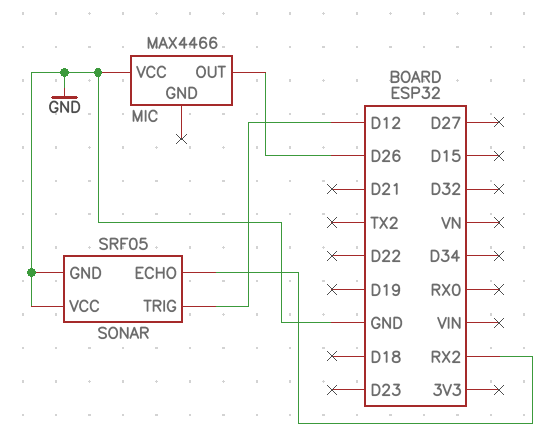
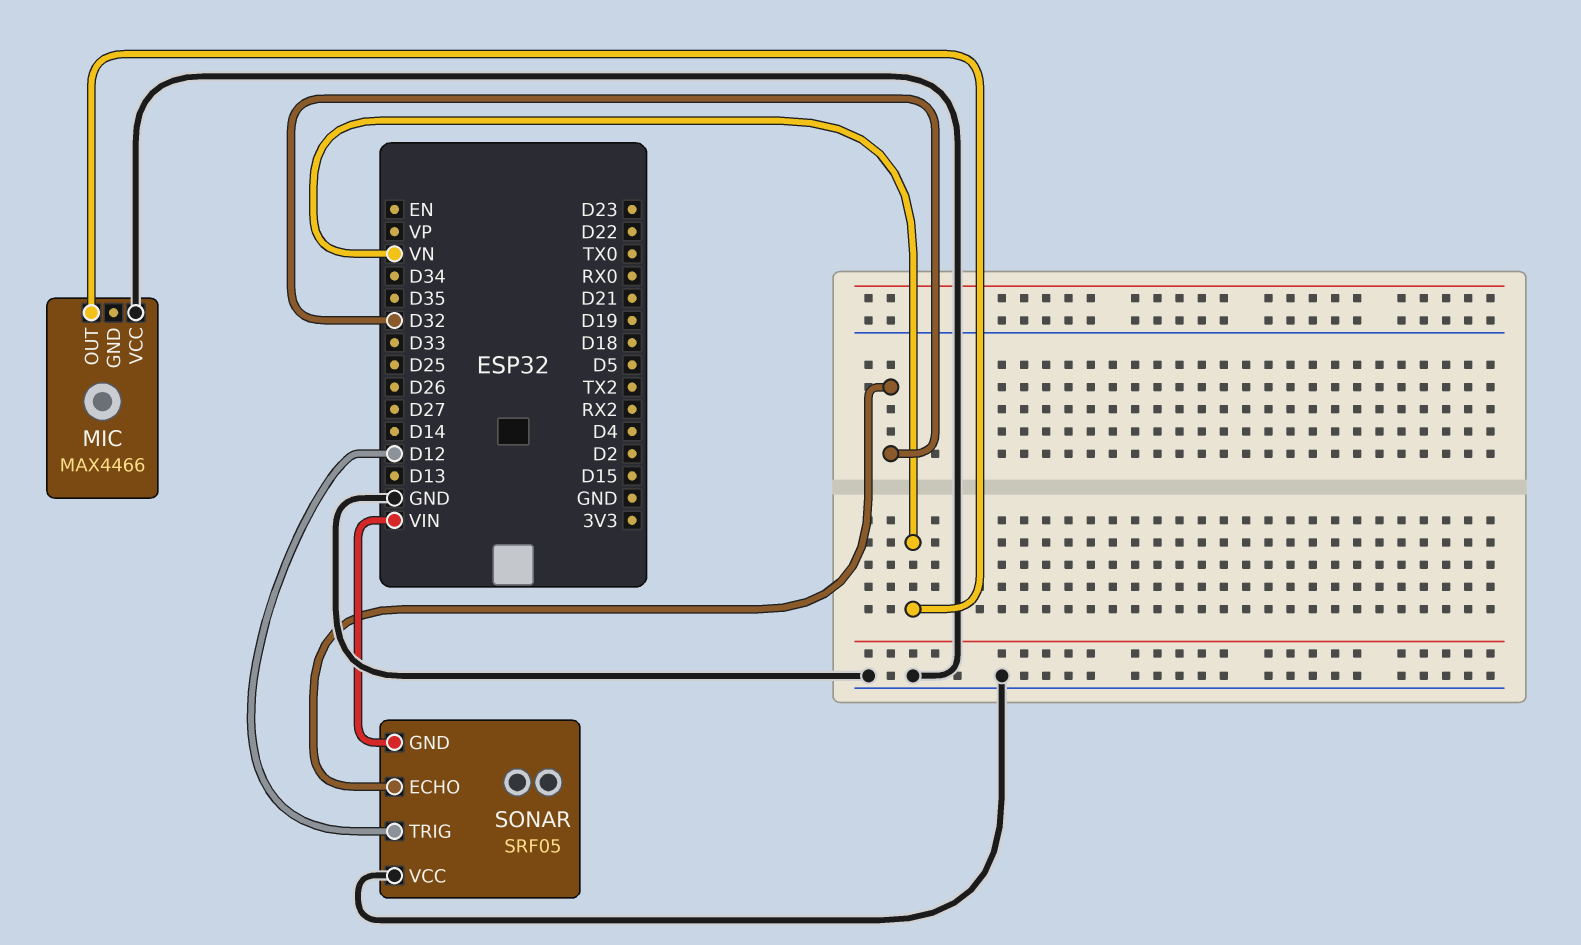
MIC pin OUT: D26 -> VN
SONAR pin ECHO: RX2 -> D32
SONAR pin GND: GND -> VIN

